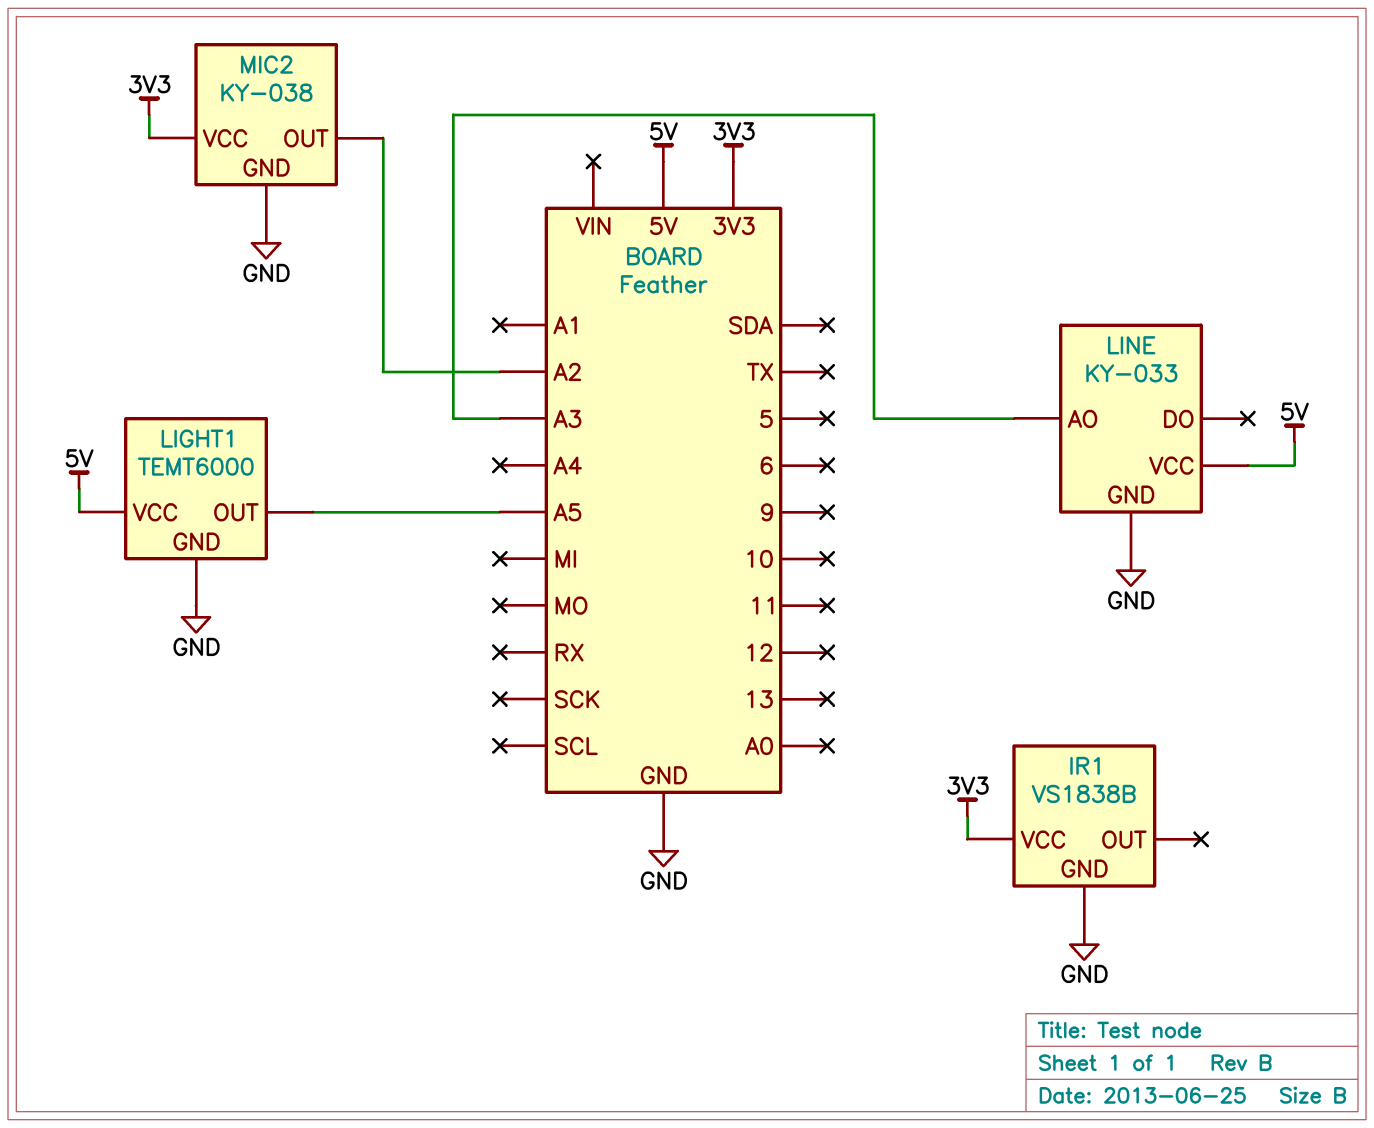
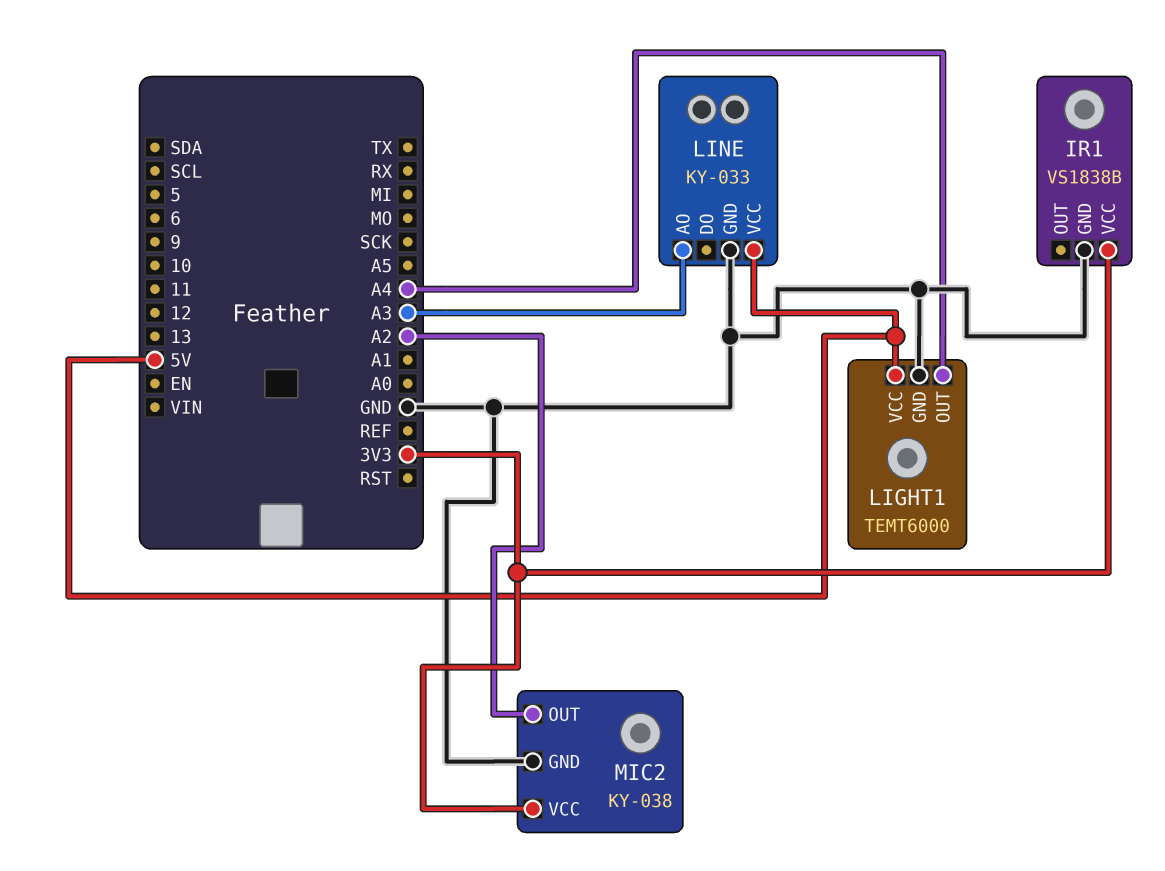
LIGHT1 pin OUT: A5 -> A4

